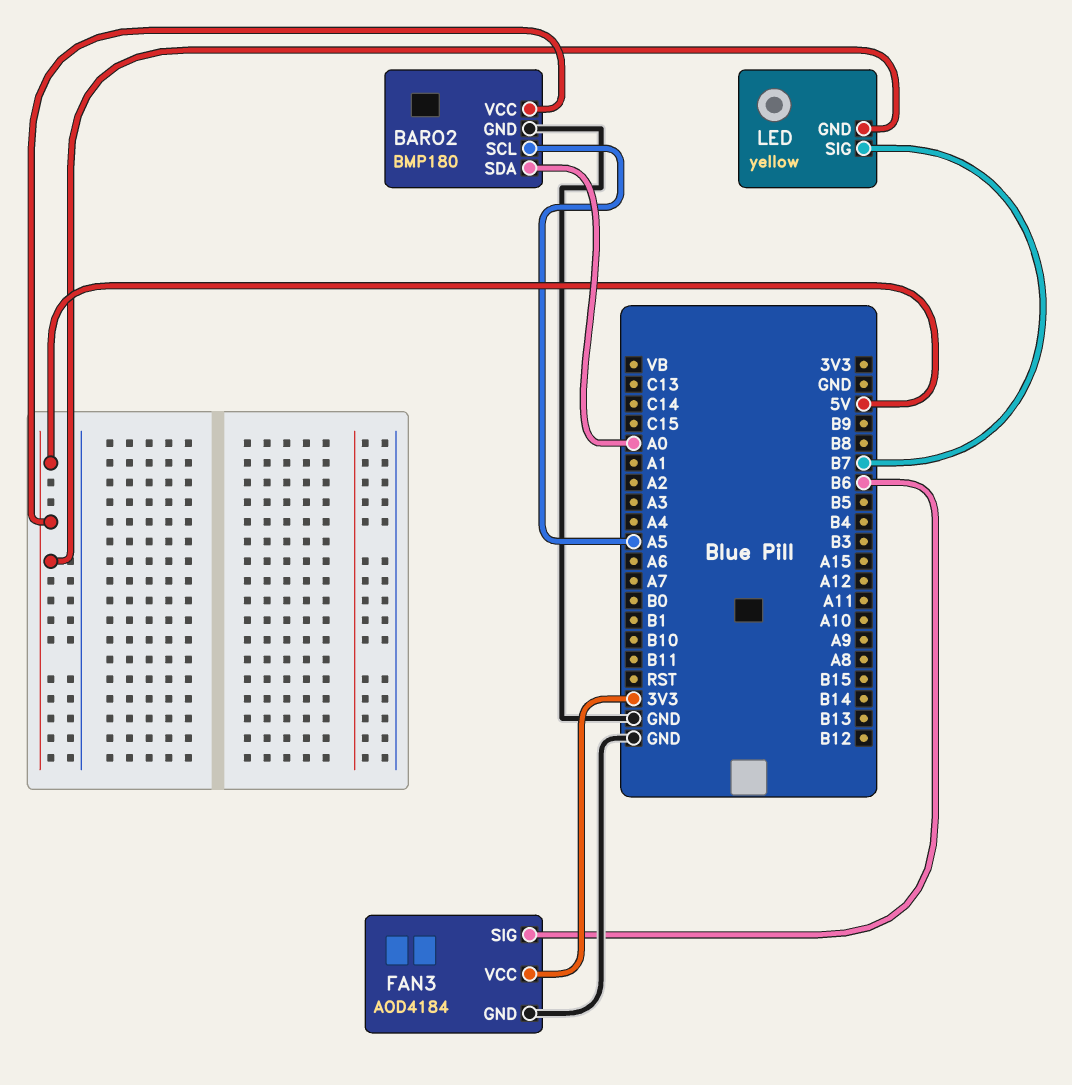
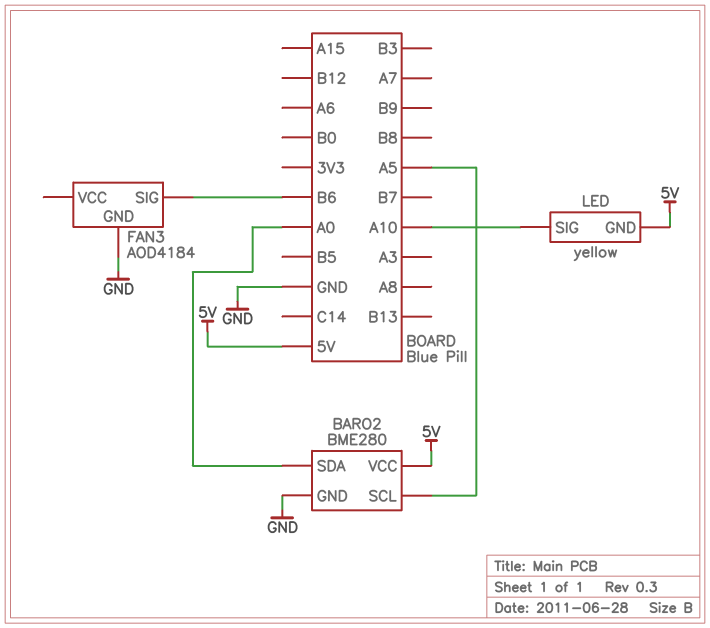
BARO2: BMP180 -> BME280
FAN3 pin VCC: 3V3 -> none
LED pin SIG: B7 -> A10

